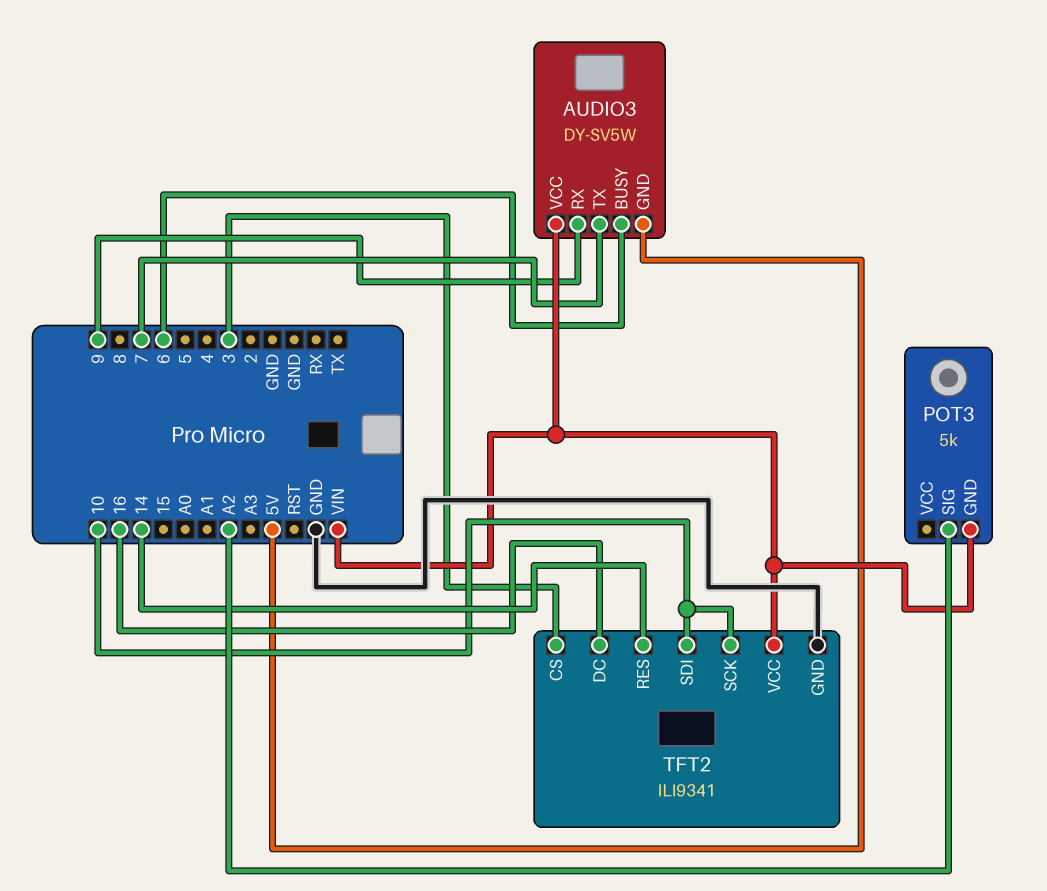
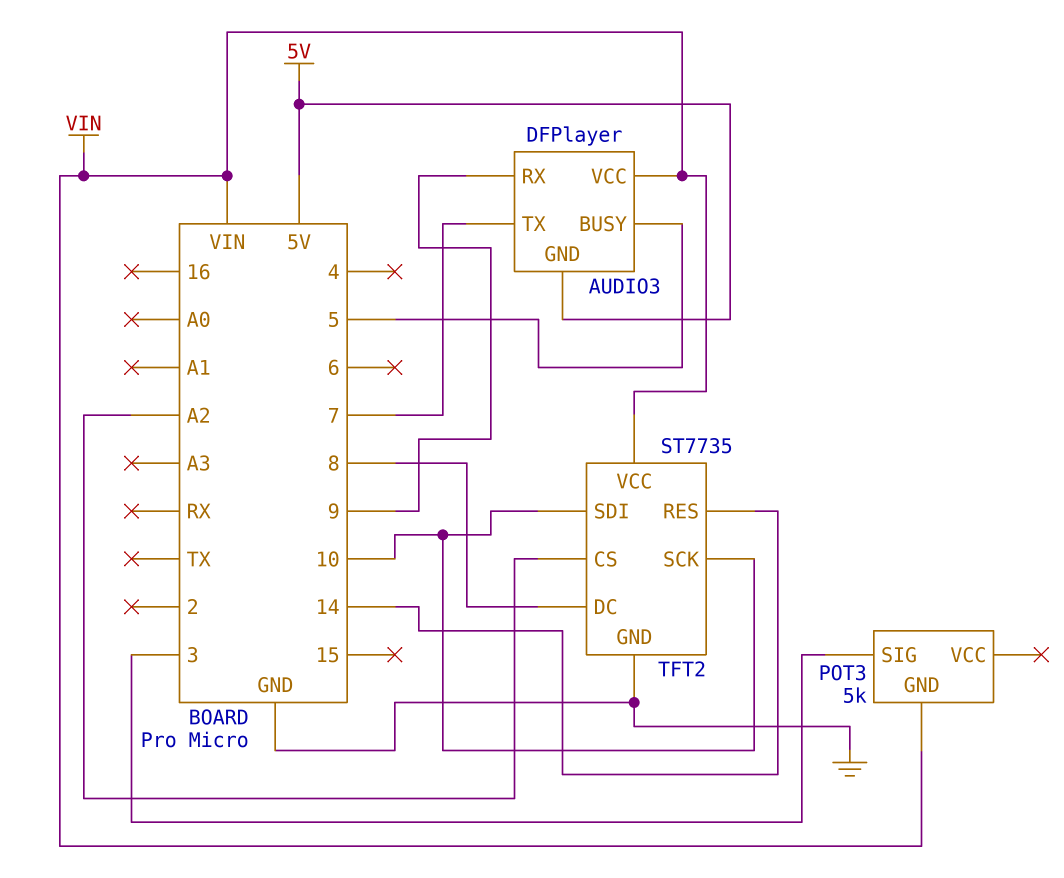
AUDIO3: DY-SV5W -> DFPlayer
AUDIO3 pin BUSY: 6 -> 5
POT3 pin SIG: A2 -> 3
TFT2: ILI9341 -> ST7735
TFT2 pin CS: 3 -> A2
TFT2 pin DC: 16 -> 8

